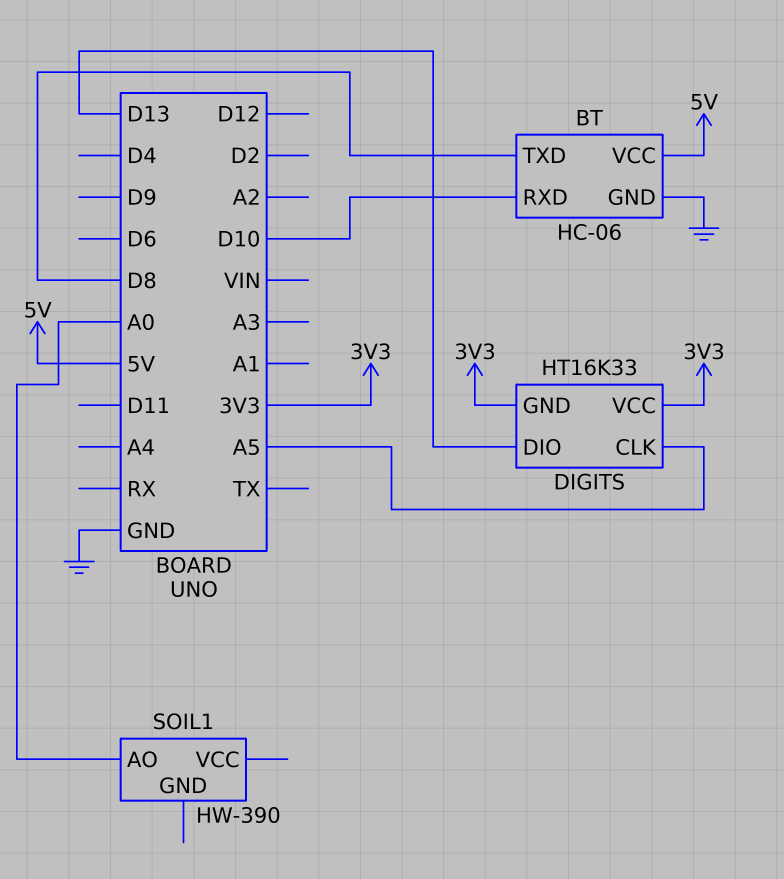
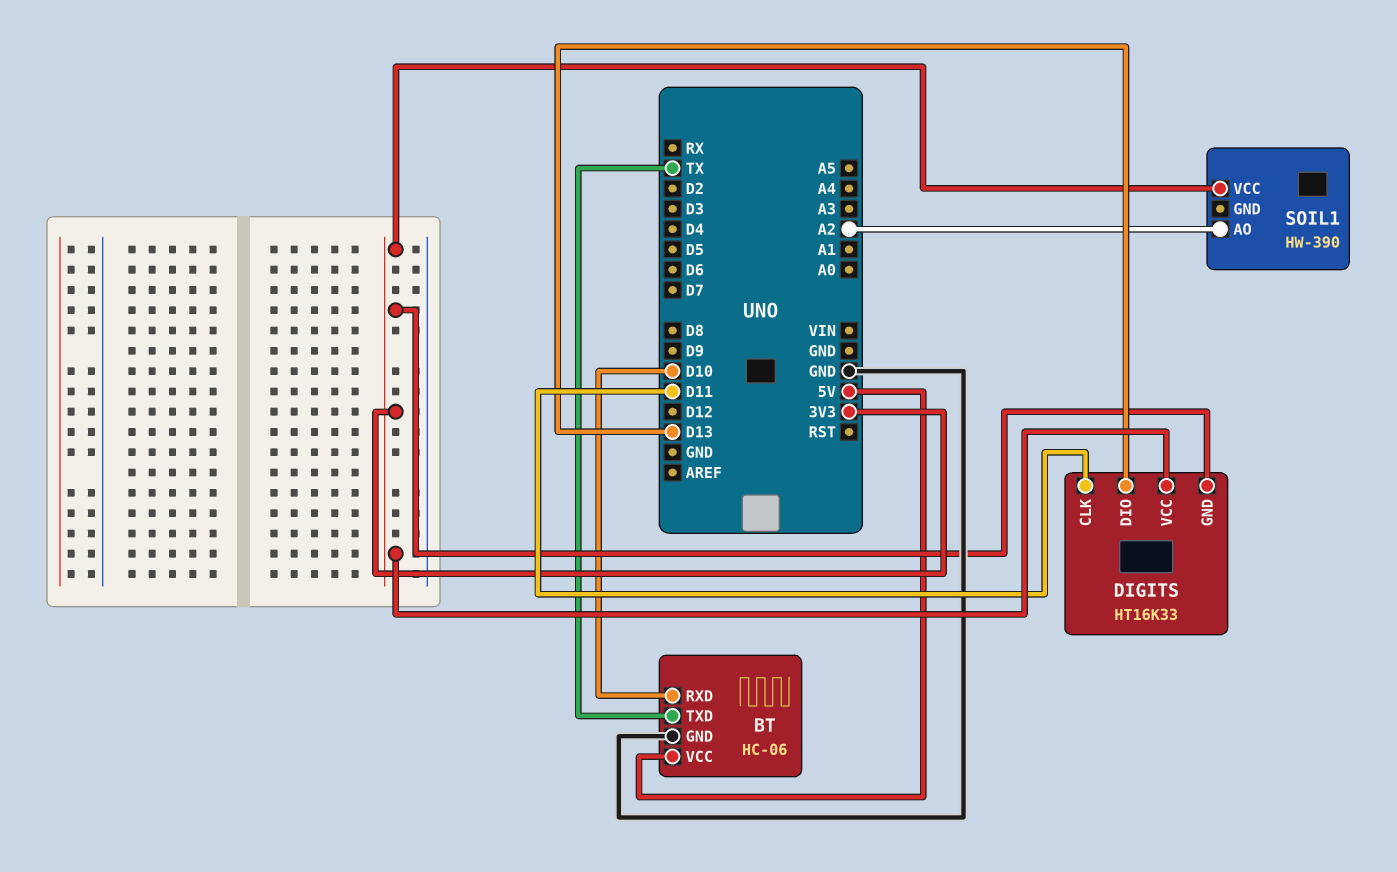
BT pin TXD: D8 -> TX
DIGITS pin CLK: A5 -> D11
SOIL1 pin AO: A0 -> A2
SOIL1 pin VCC: none -> 3V3

